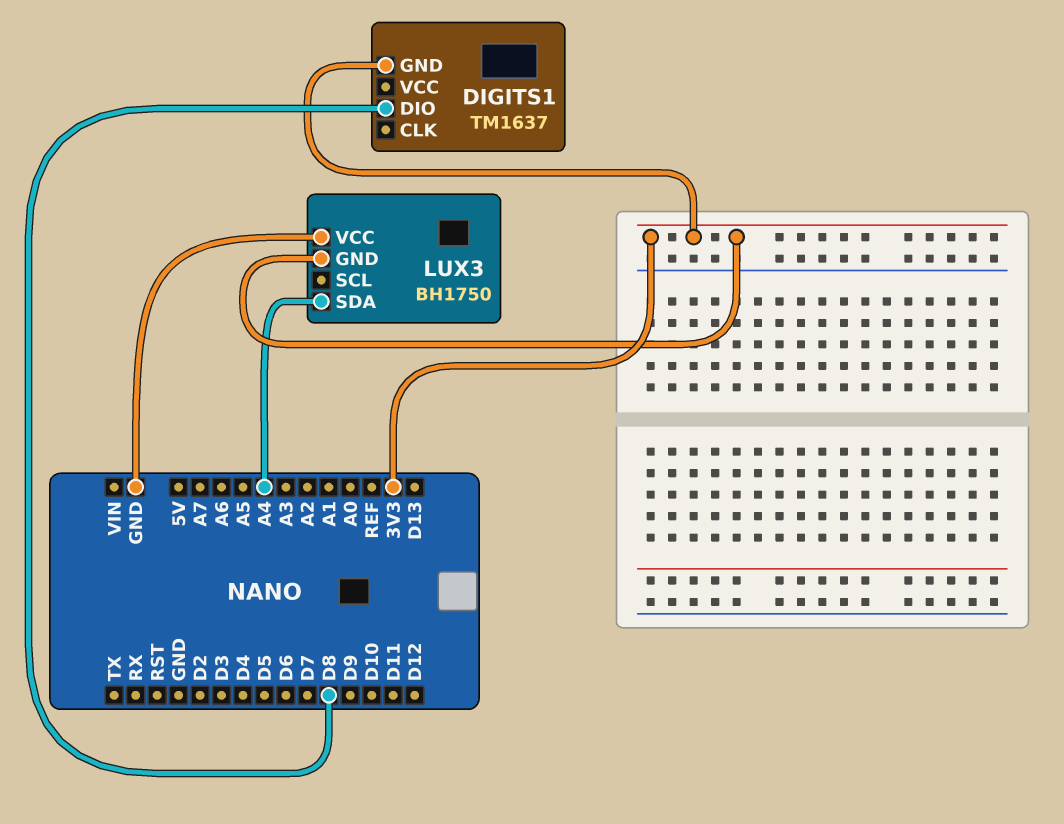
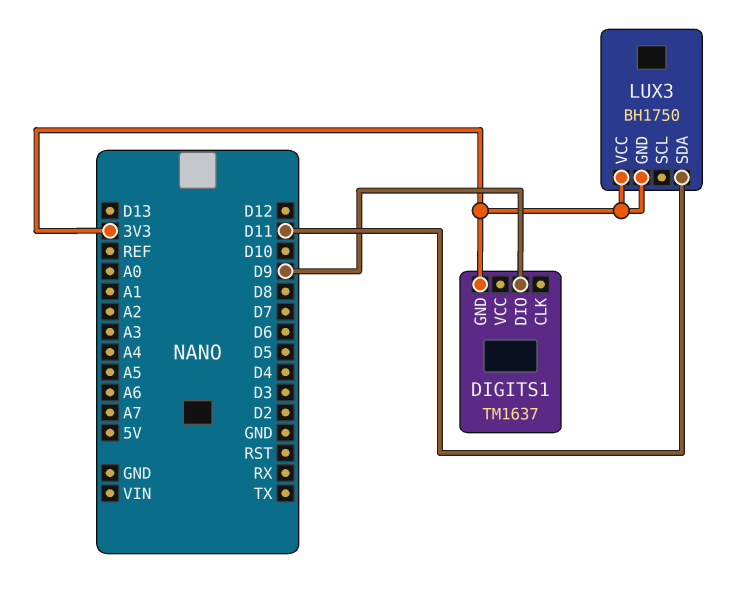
DIGITS1 pin DIO: D8 -> D9
LUX3 pin SDA: A4 -> D11
LUX3 pin VCC: GND -> 3V3

